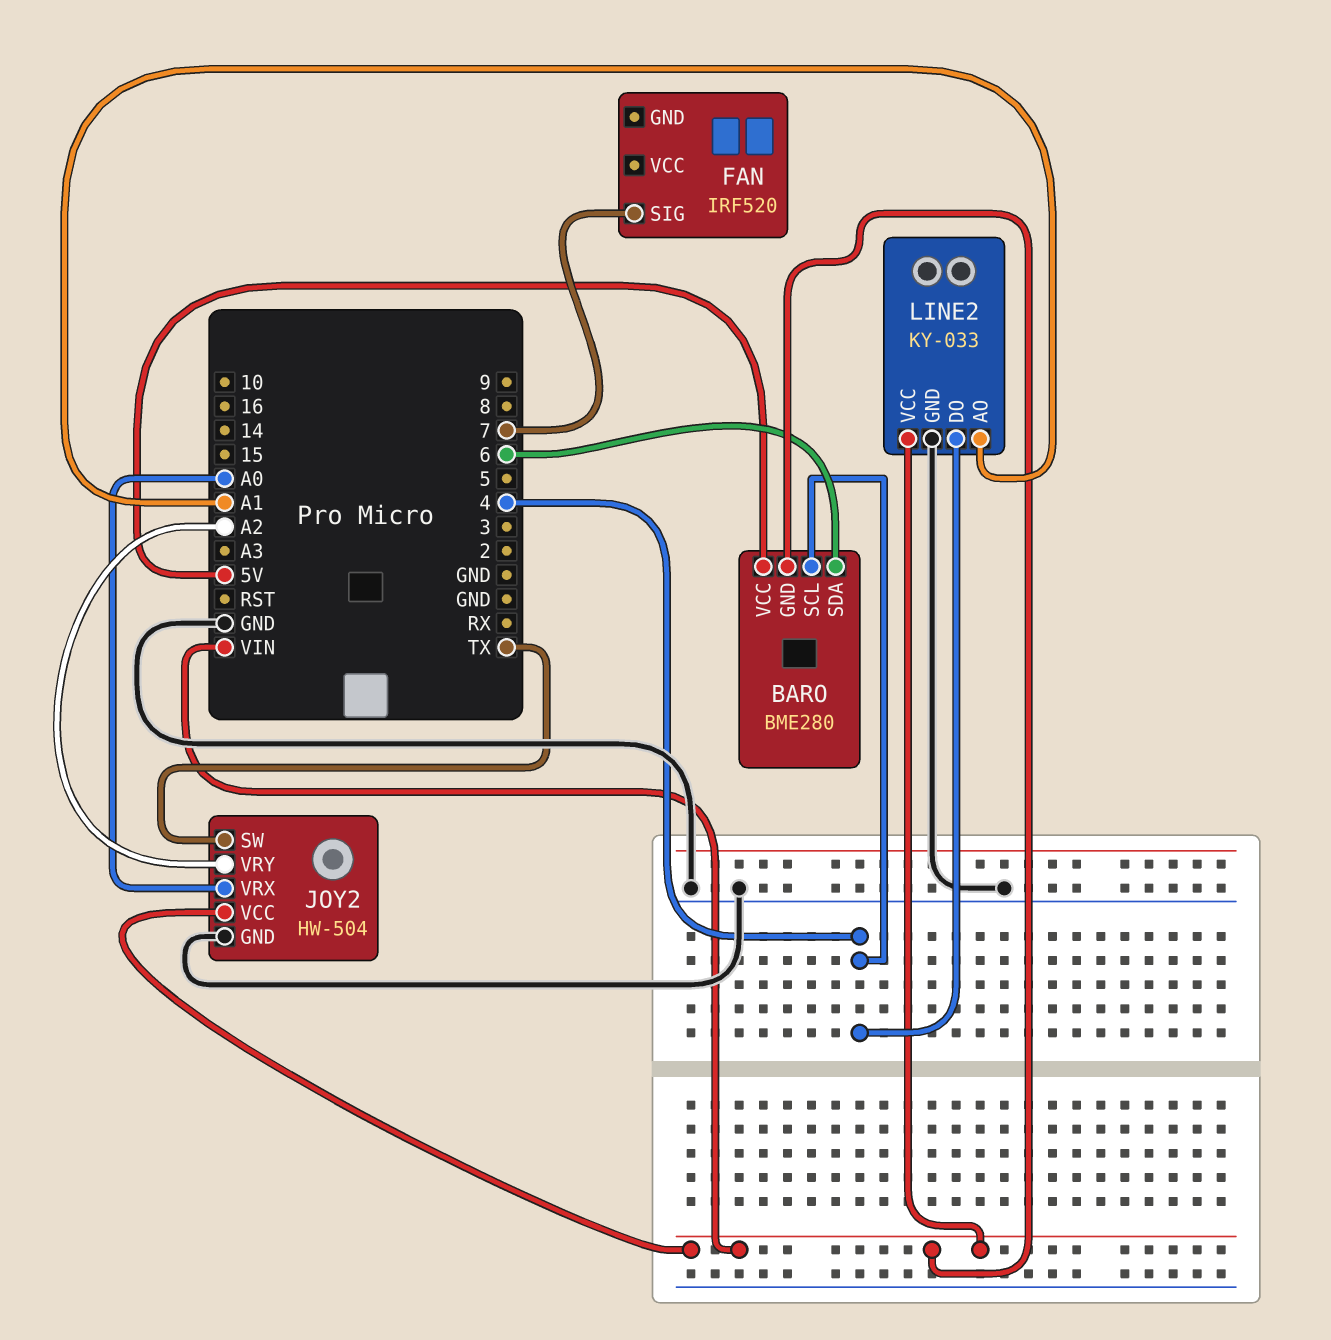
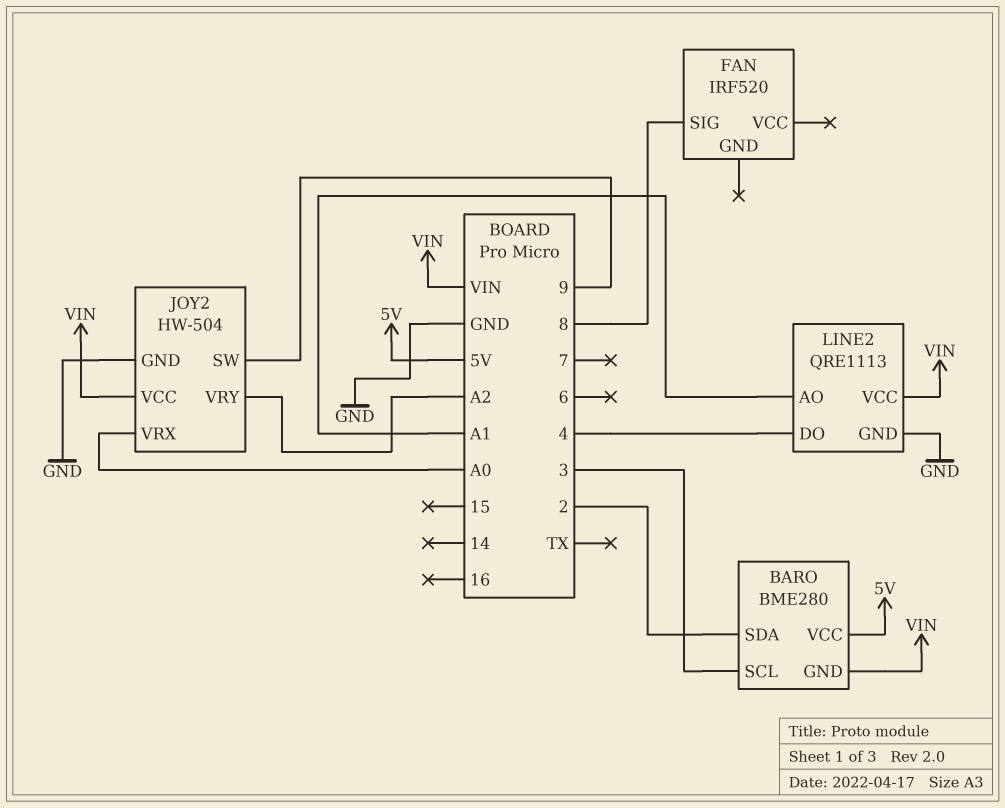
BARO pin SCL: 4 -> 3
BARO pin SDA: 6 -> 2
FAN pin SIG: 7 -> 8
JOY2 pin SW: TX -> 9
LINE2: KY-033 -> QRE1113

